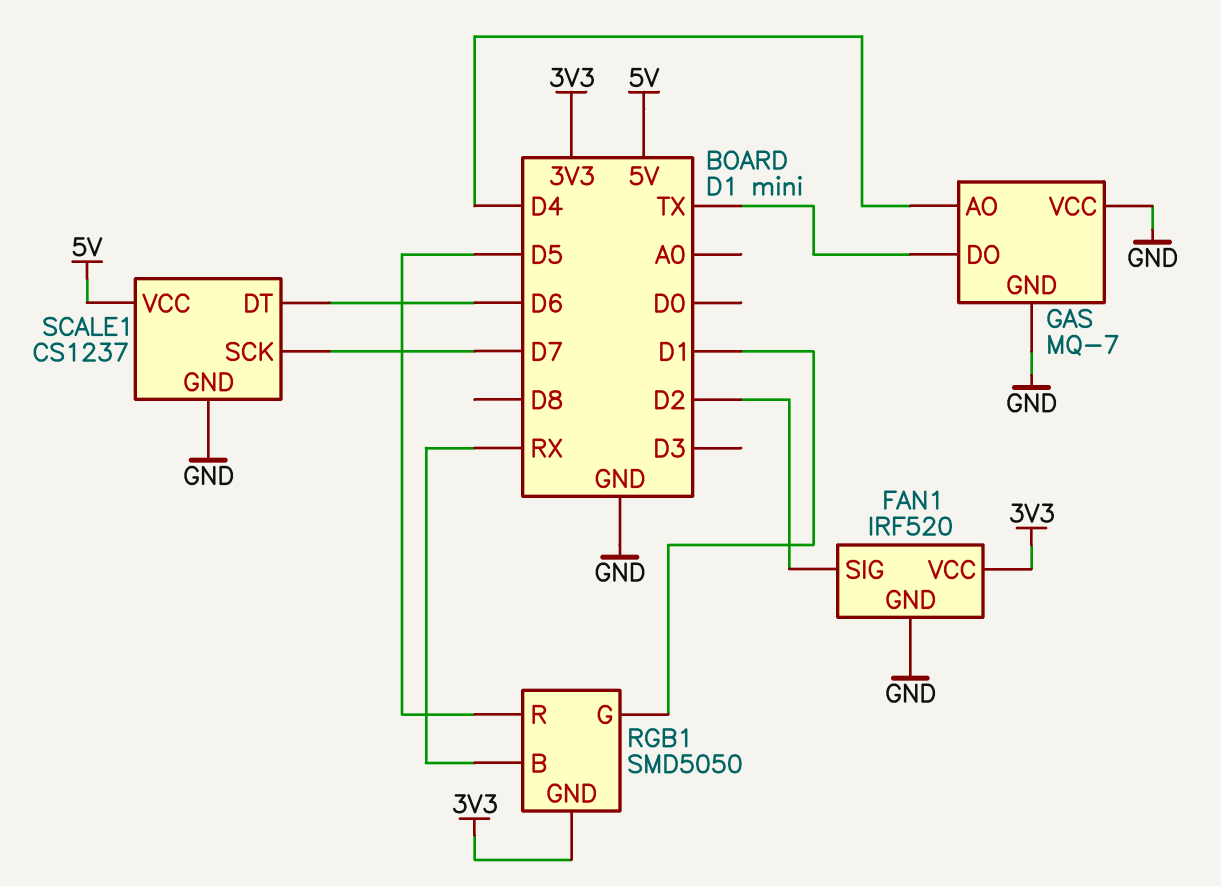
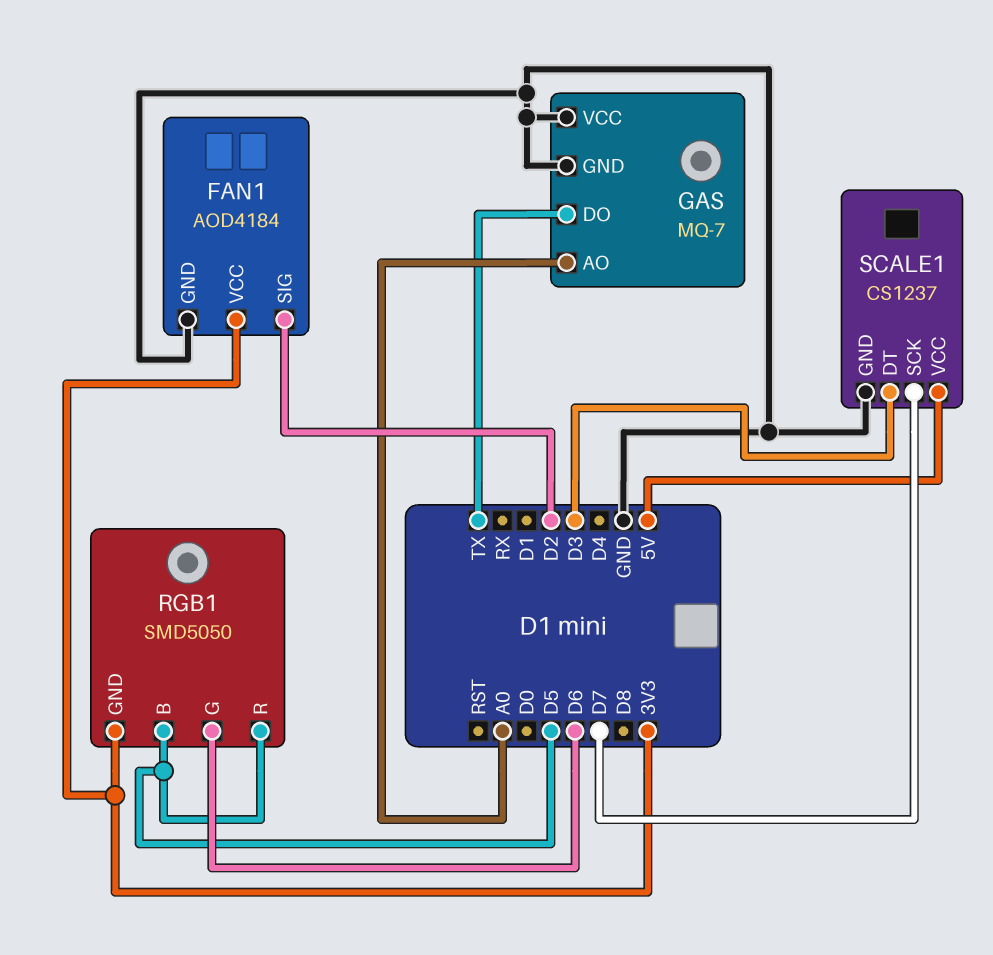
FAN1: IRF520 -> AOD4184
GAS pin AO: D4 -> A0
RGB1 pin B: RX -> D5
RGB1 pin G: D1 -> D6
SCALE1 pin DT: D6 -> D3

